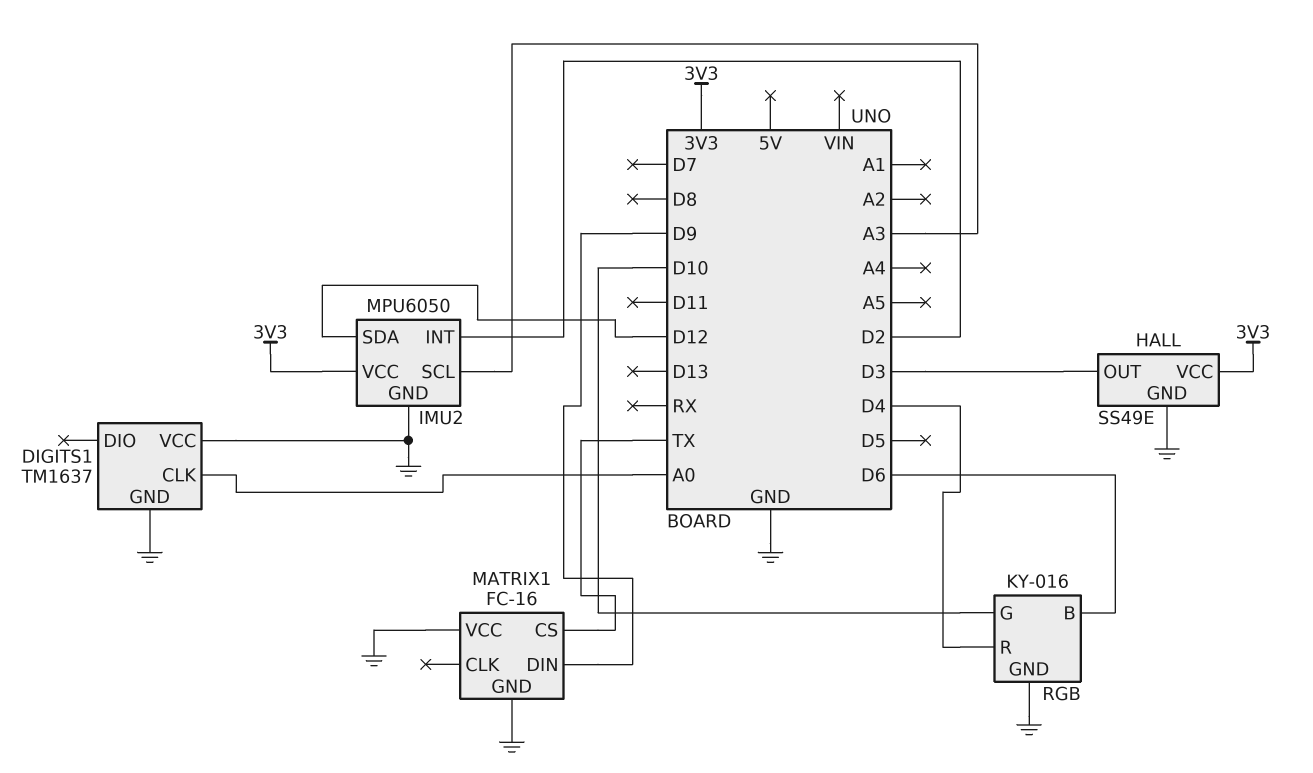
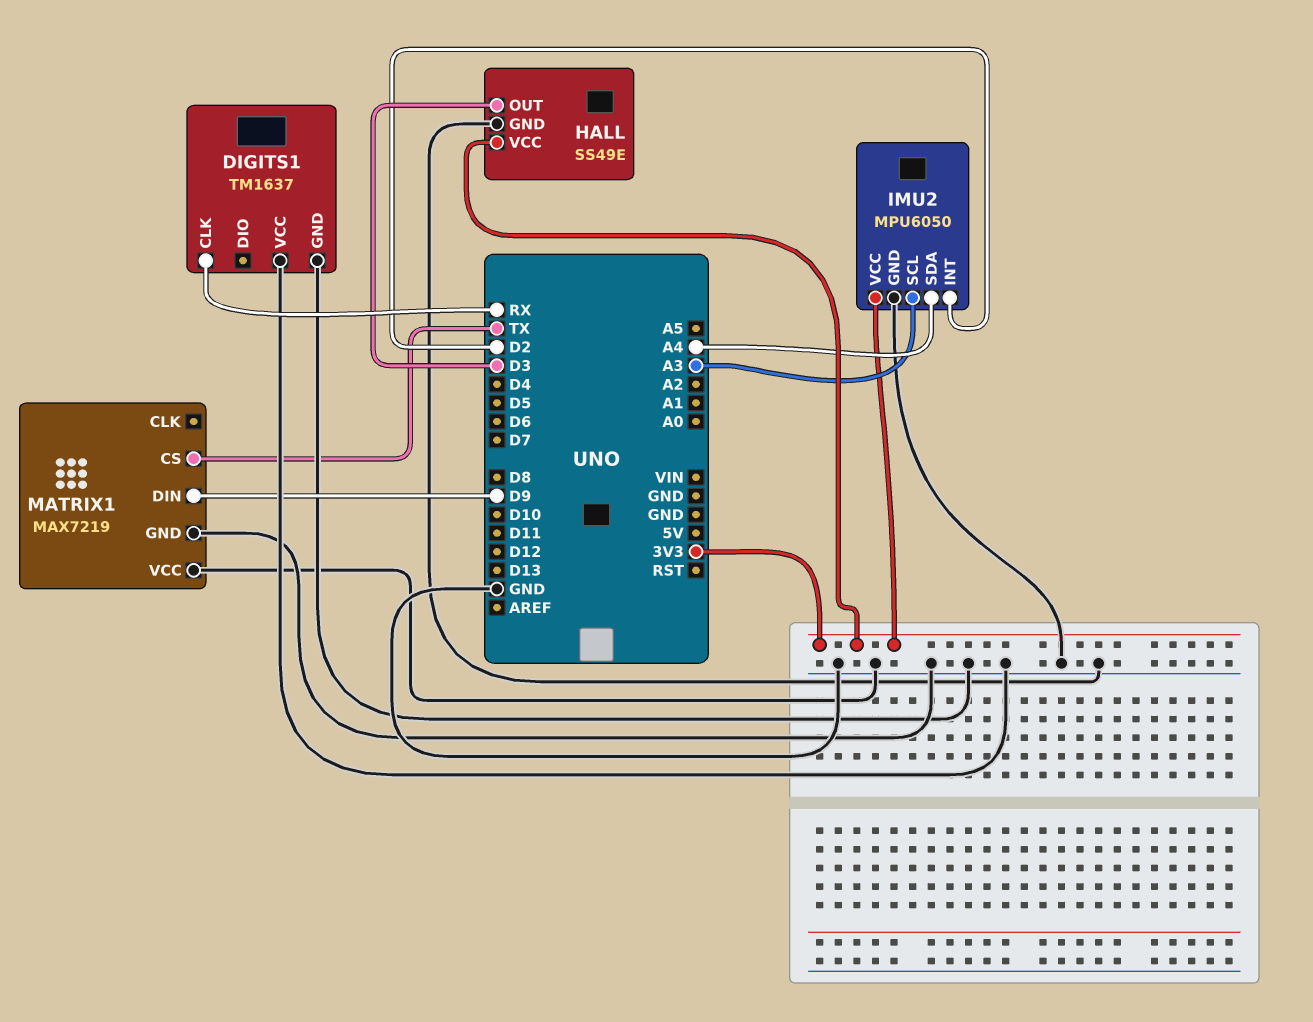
DIGITS1 pin CLK: A0 -> RX
IMU2 pin SDA: D12 -> A4
MATRIX1: FC-16 -> MAX7219
RGB: KY-016 -> none
RGB pin B: D6 -> none
RGB pin G: D10 -> none
RGB pin GND: GND -> none
RGB pin R: D4 -> none

